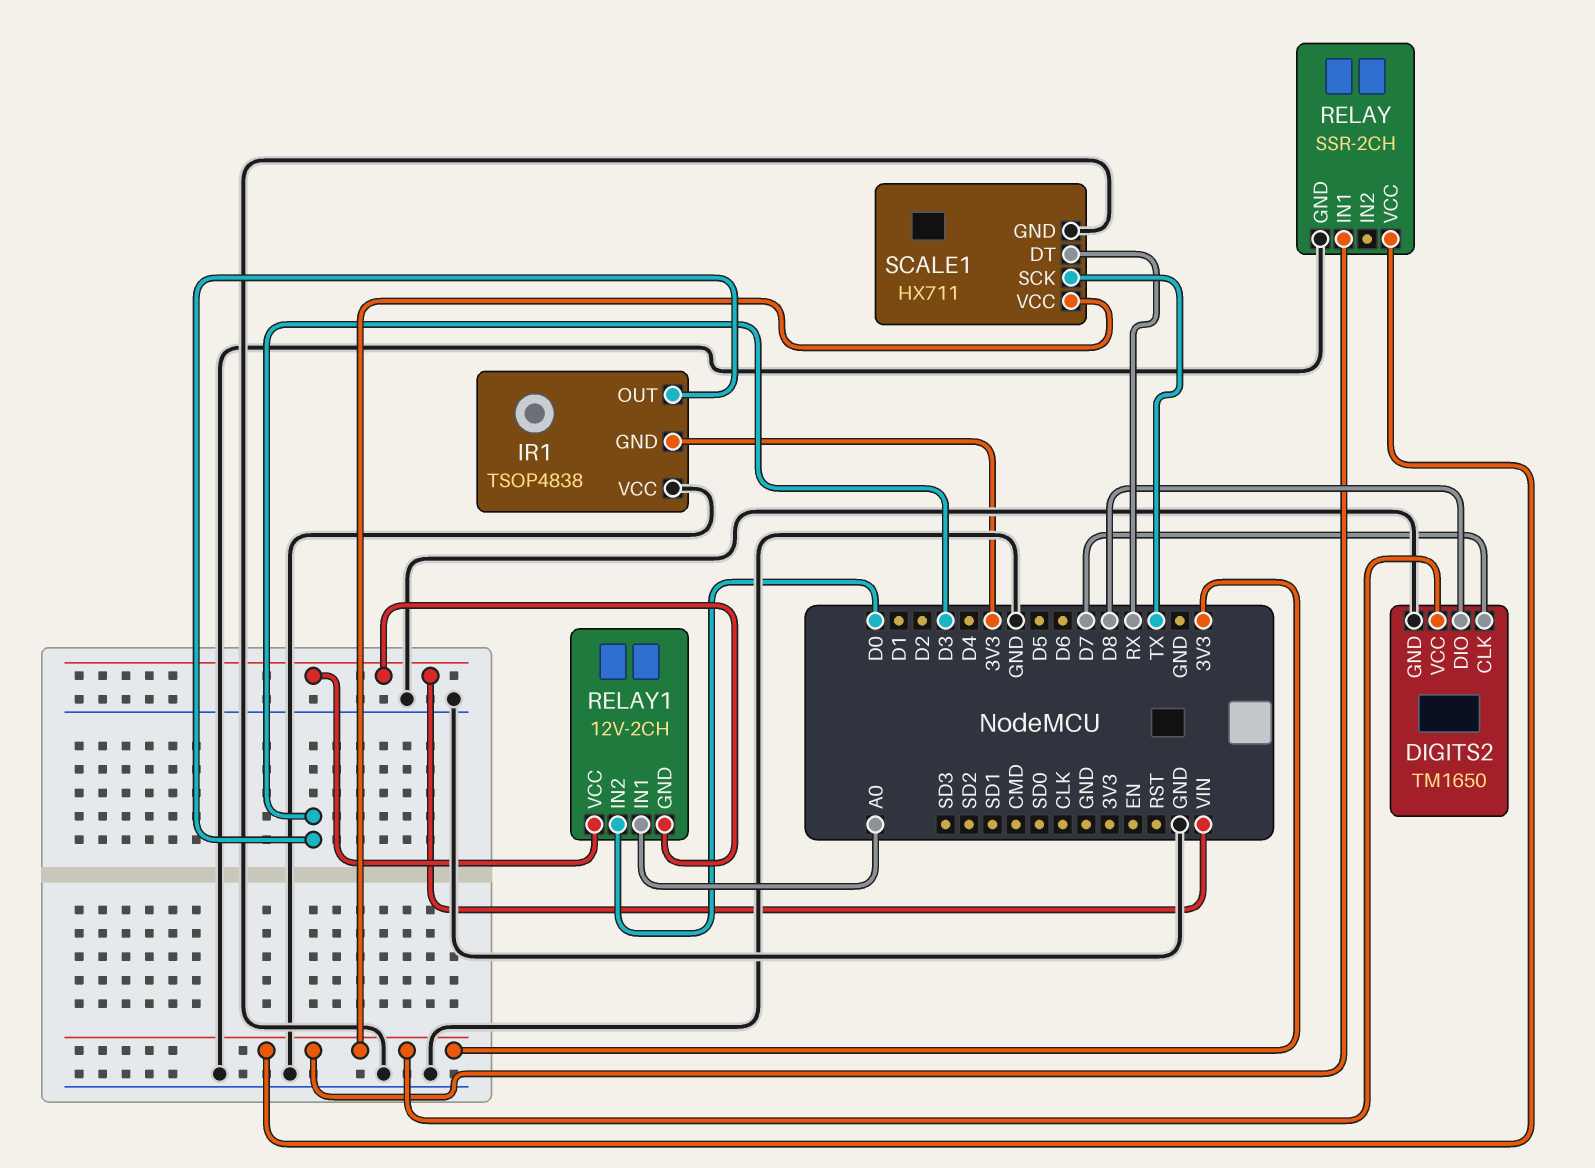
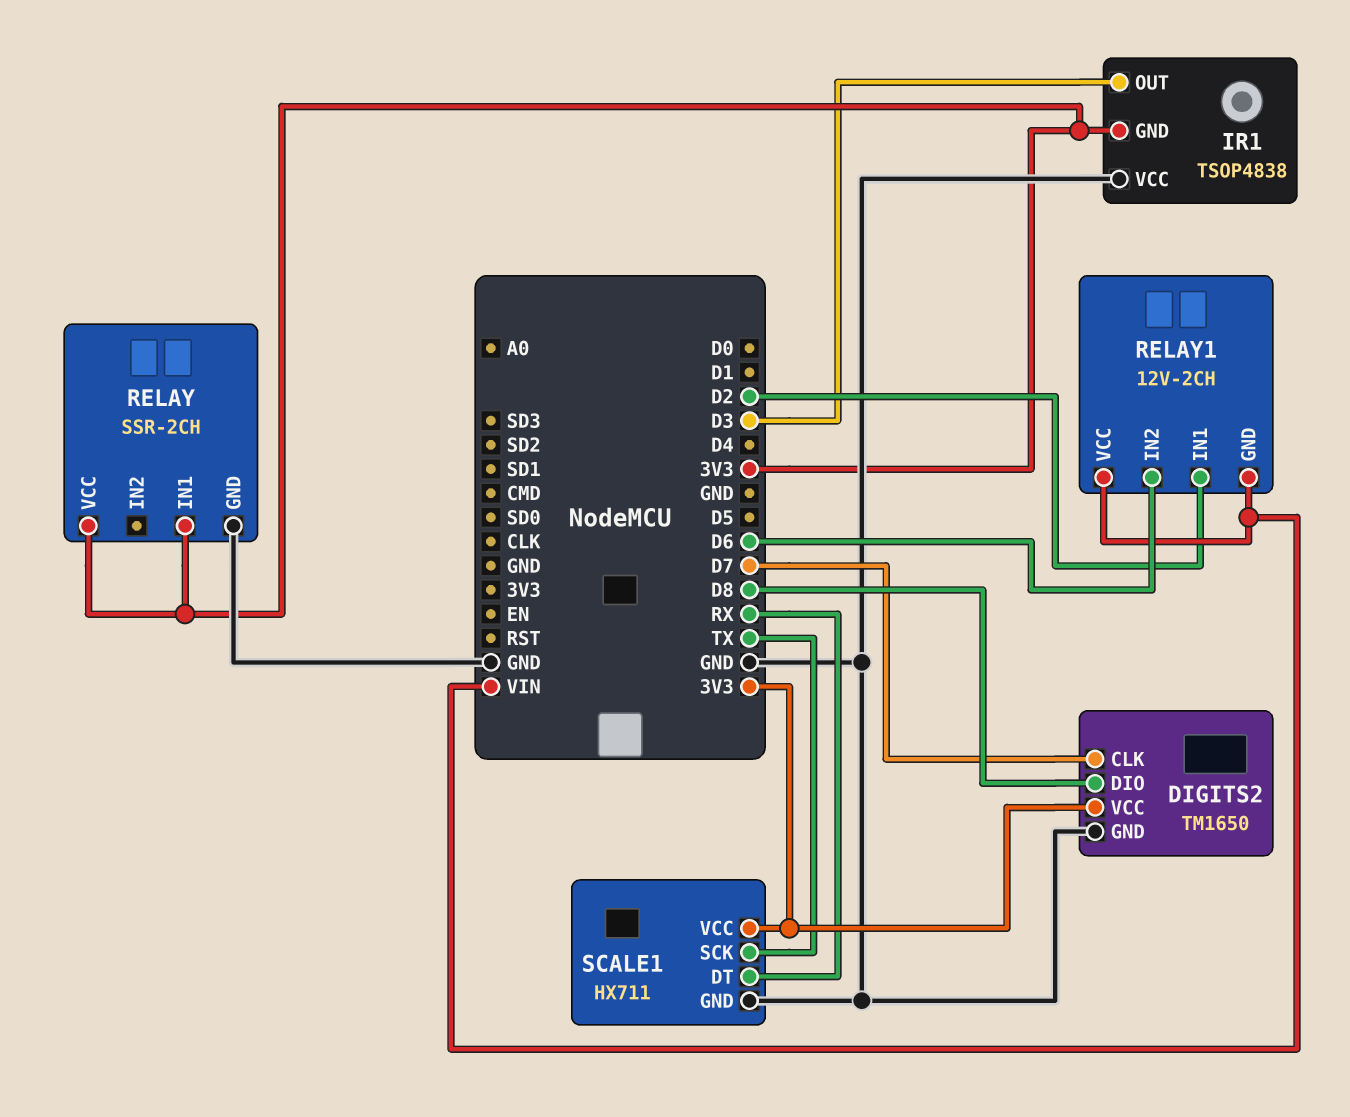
RELAY1 pin IN1: A0 -> D2
RELAY1 pin IN2: D0 -> D6

